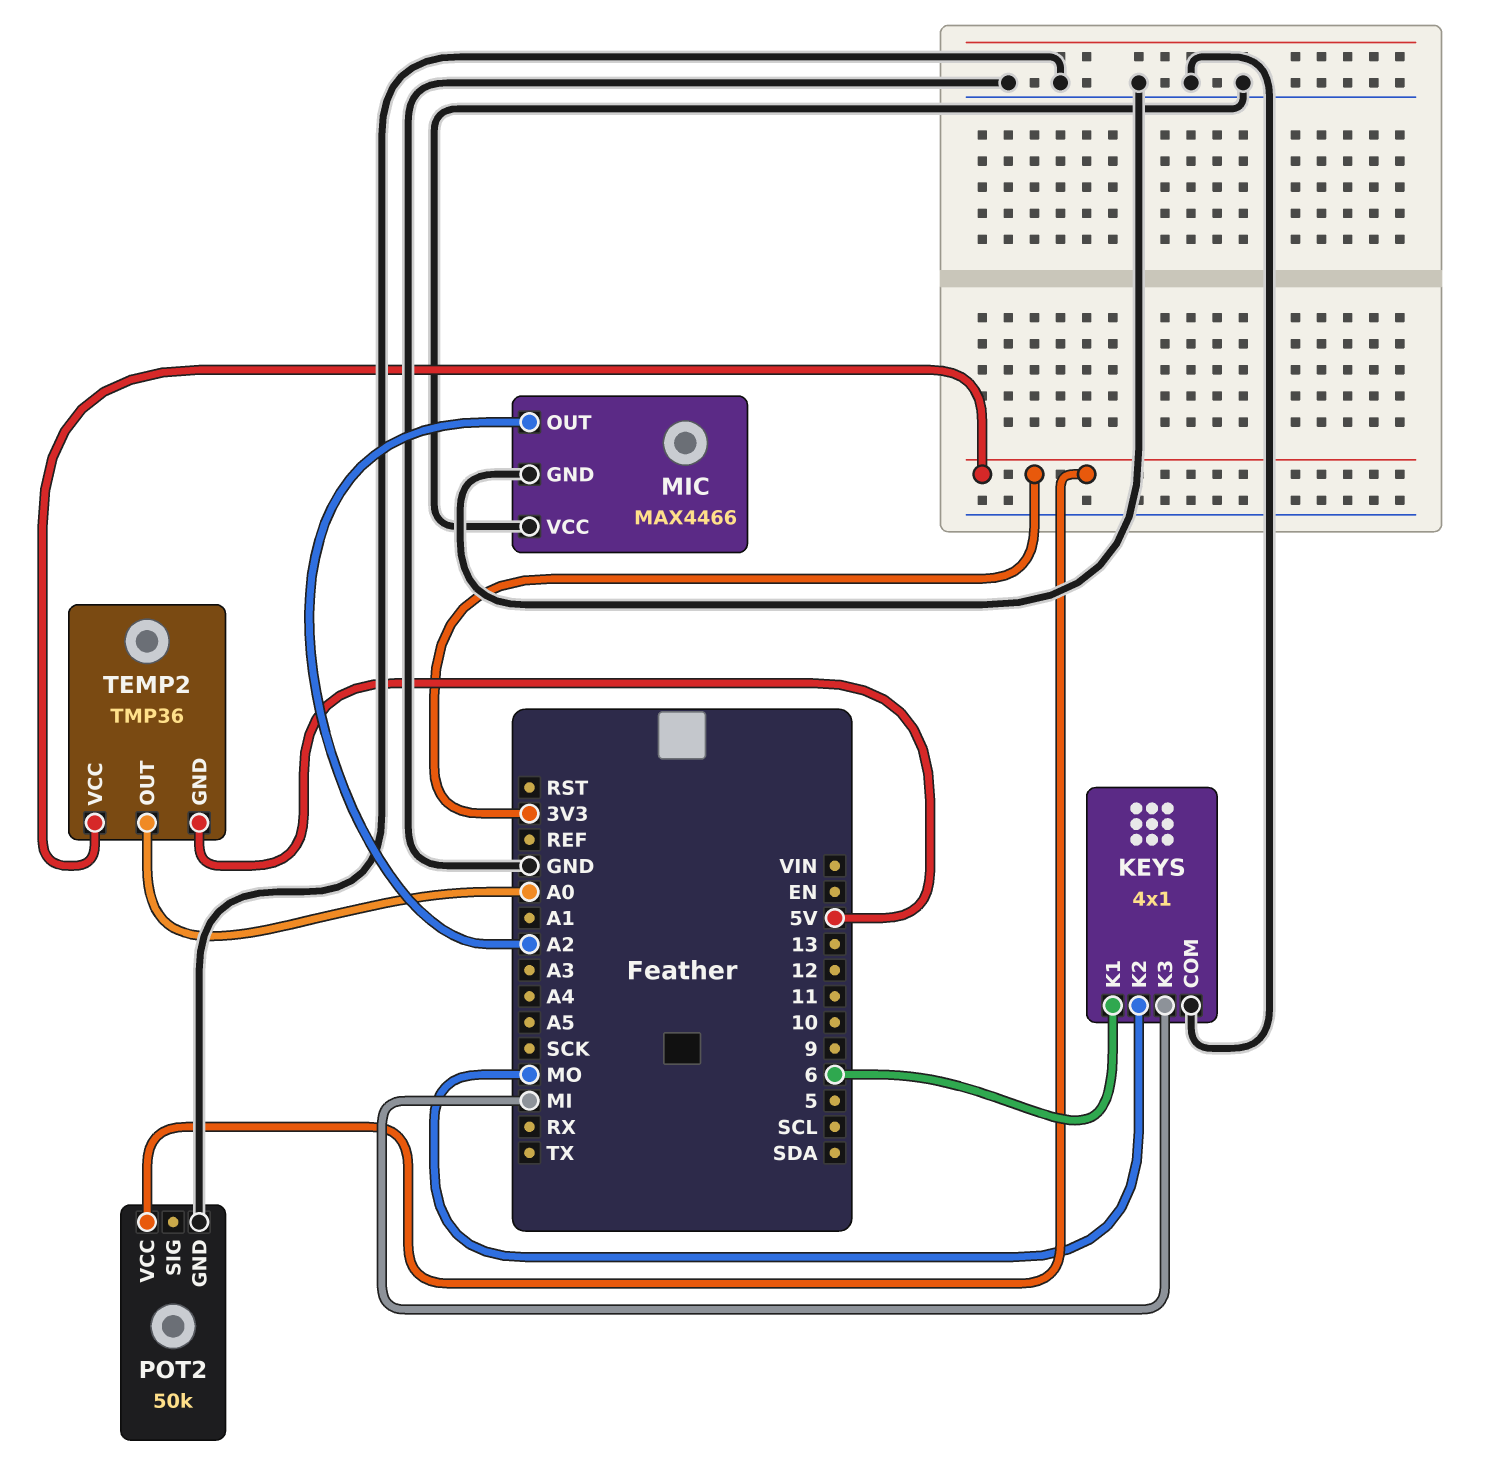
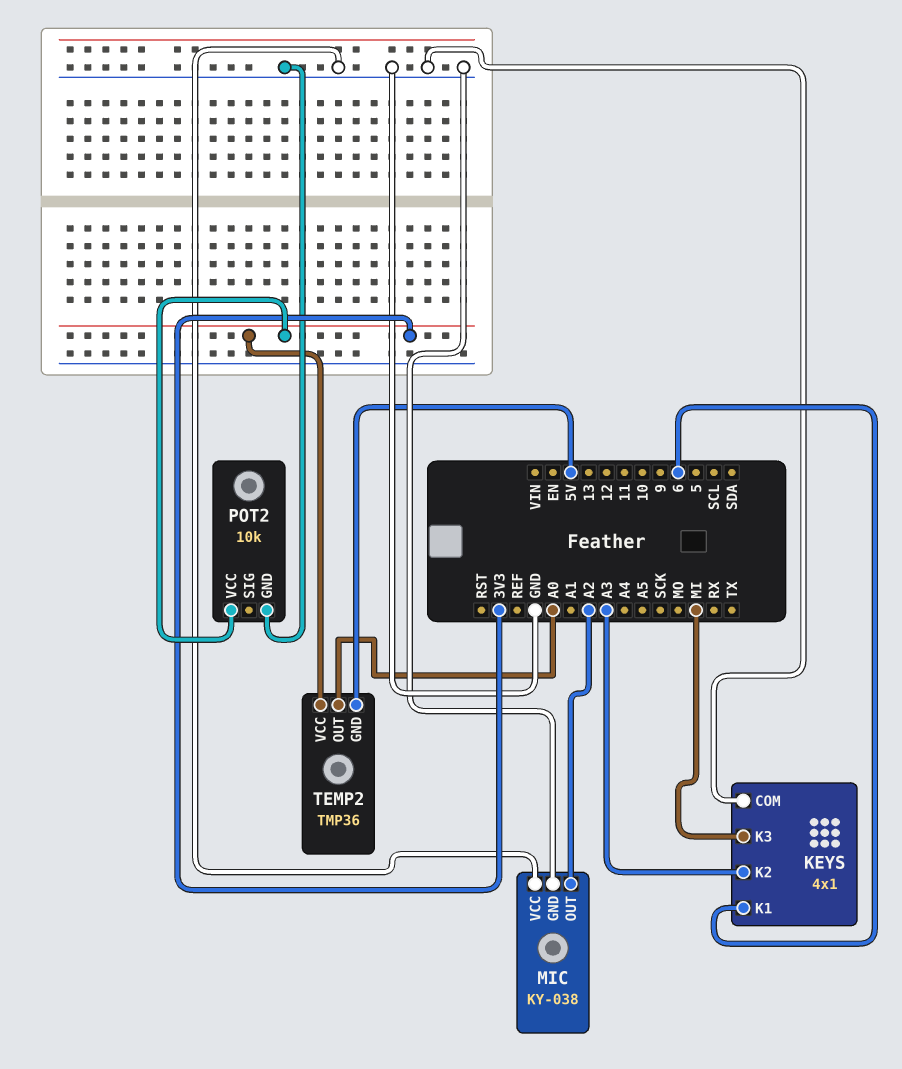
KEYS pin K2: MO -> A3
MIC: MAX4466 -> KY-038
POT2: 50k -> 10k

